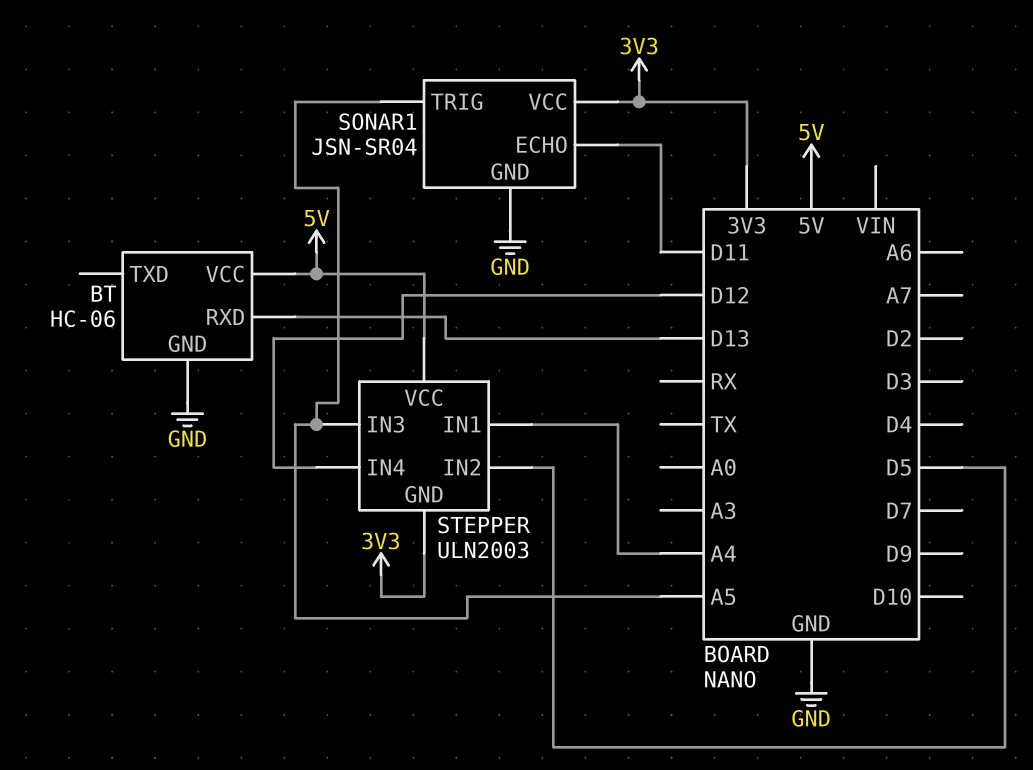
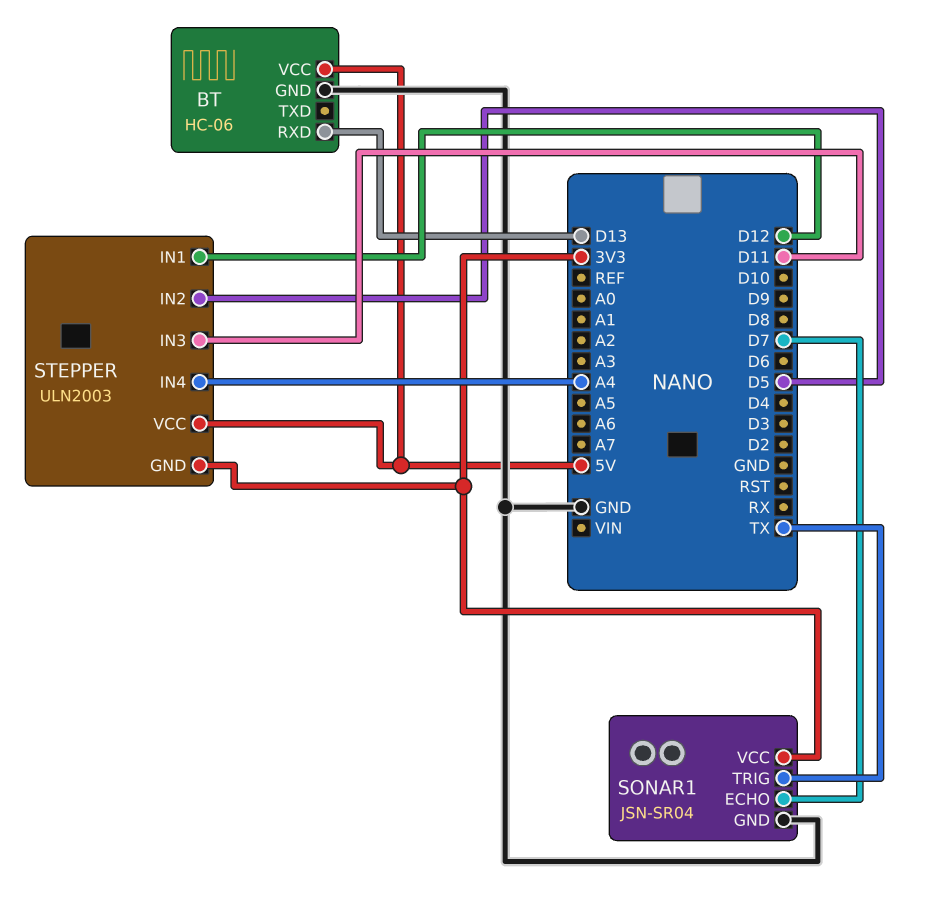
SONAR1 pin ECHO: D11 -> D7
SONAR1 pin TRIG: A5 -> TX
STEPPER pin IN1: A4 -> D12
STEPPER pin IN3: A5 -> D11
STEPPER pin IN4: D12 -> A4

